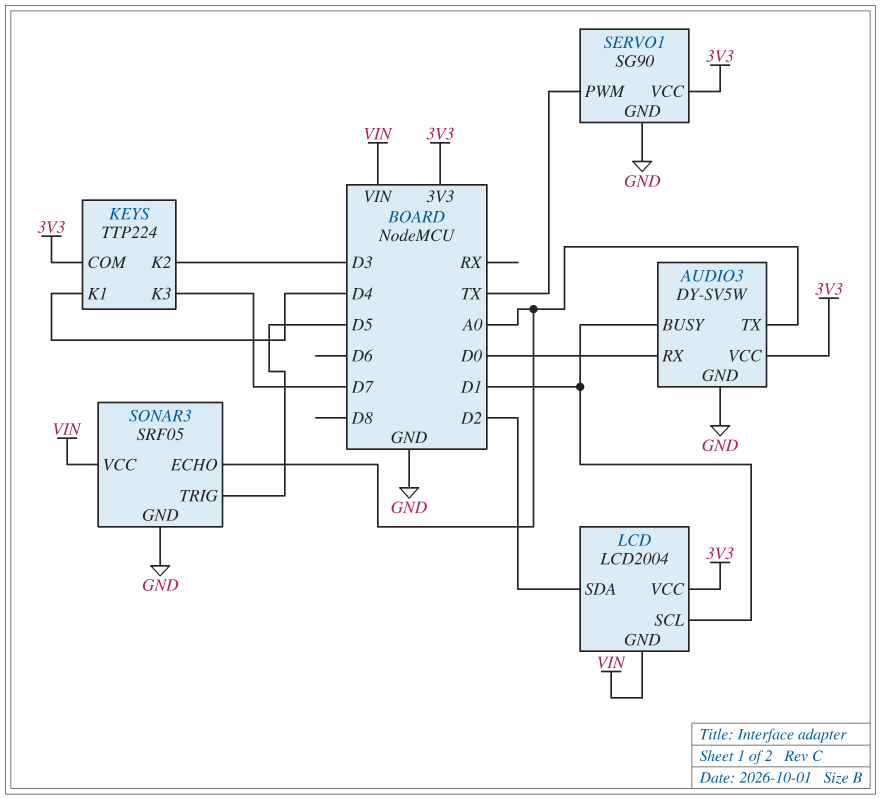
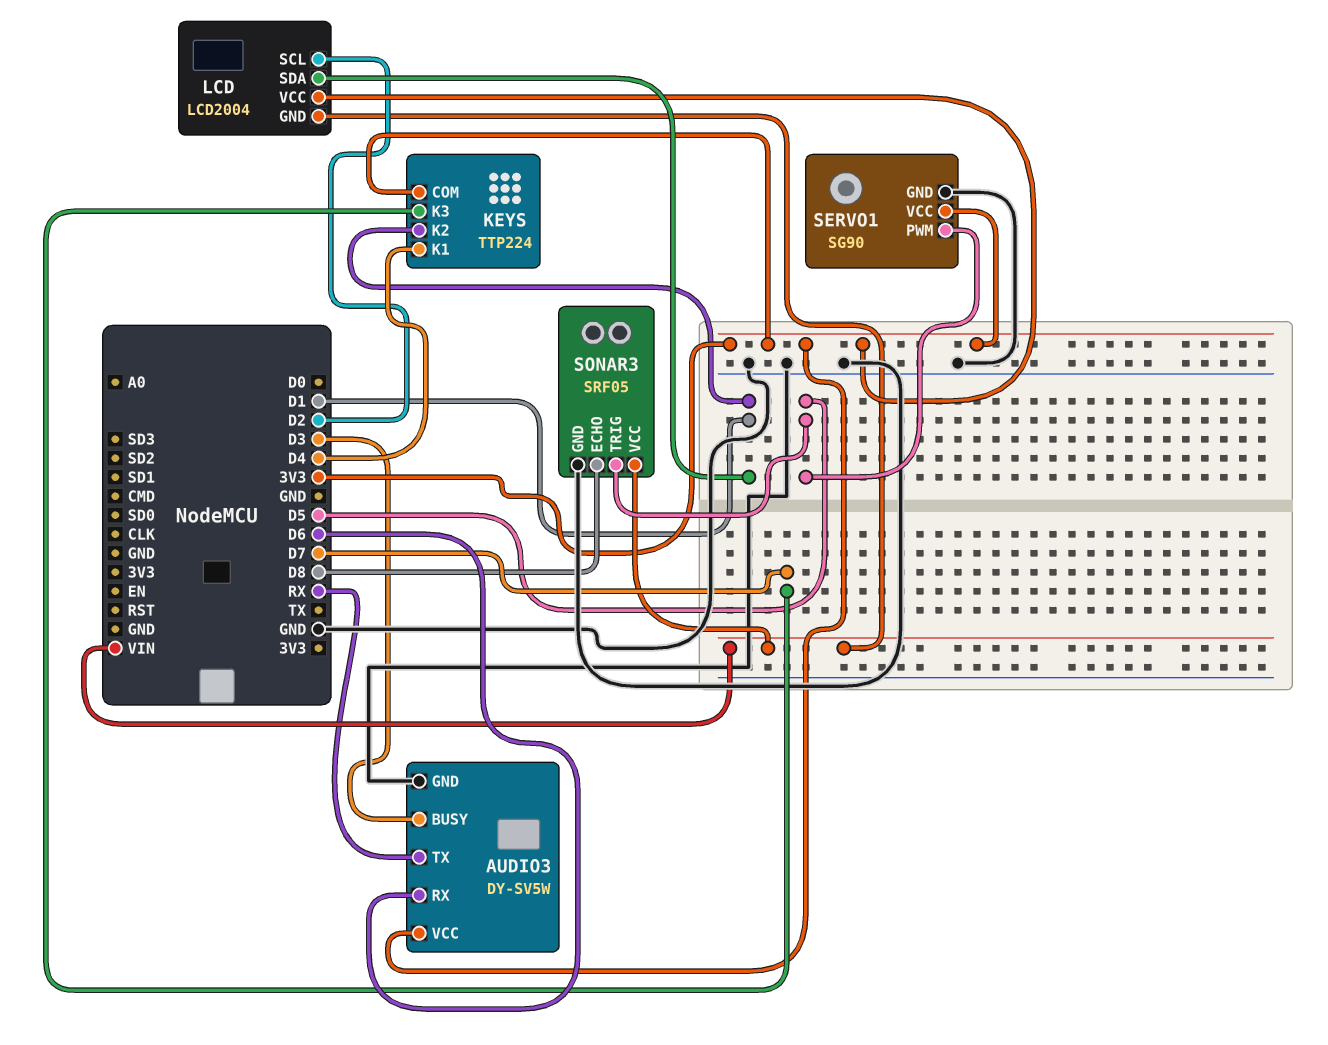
AUDIO3 pin BUSY: D1 -> D3
AUDIO3 pin RX: D0 -> D6
AUDIO3 pin TX: A0 -> RX
KEYS pin K2: D3 -> D1
LCD pin SCL: D1 -> D2
LCD pin SDA: D2 -> D1
SERVO1 pin PWM: TX -> D5
SONAR3 pin ECHO: A0 -> D8

